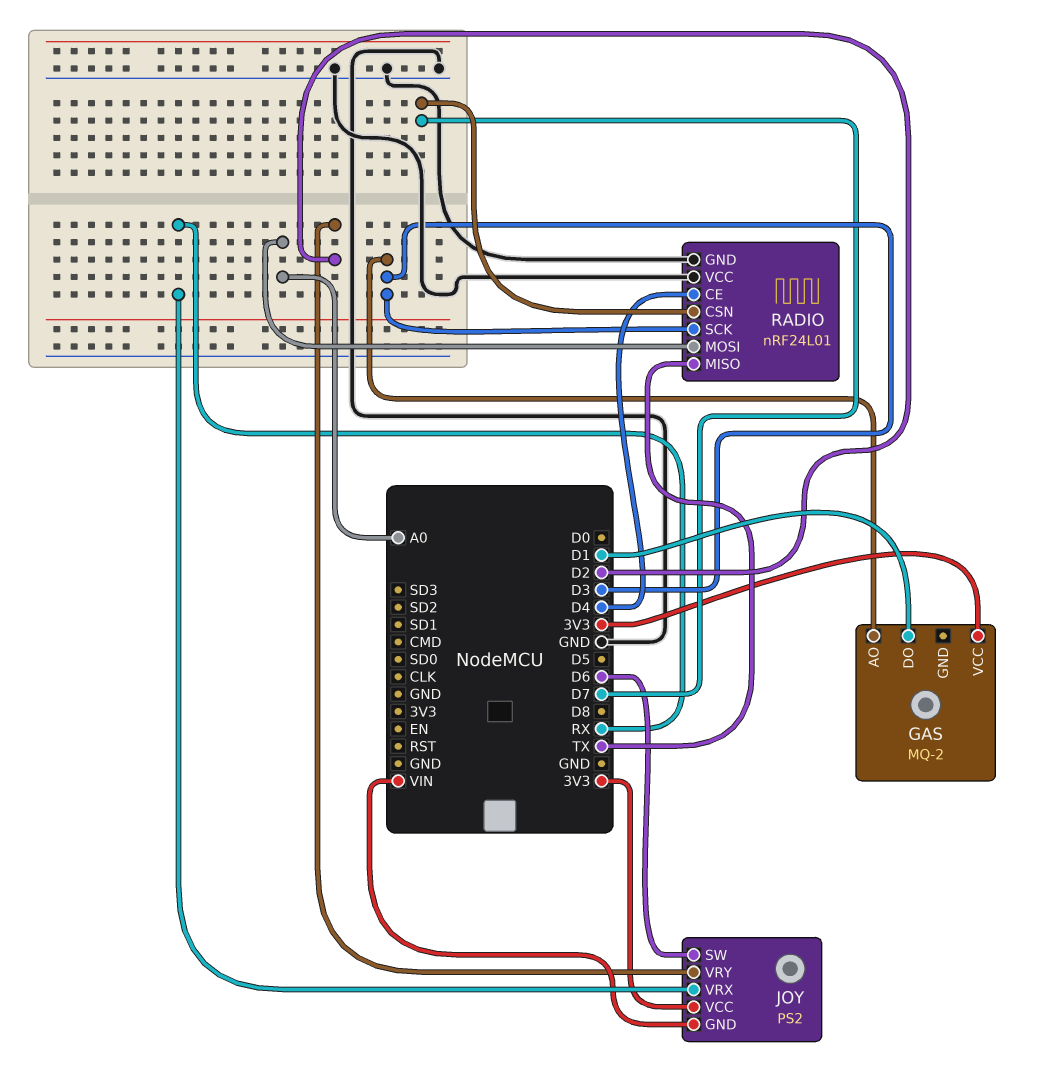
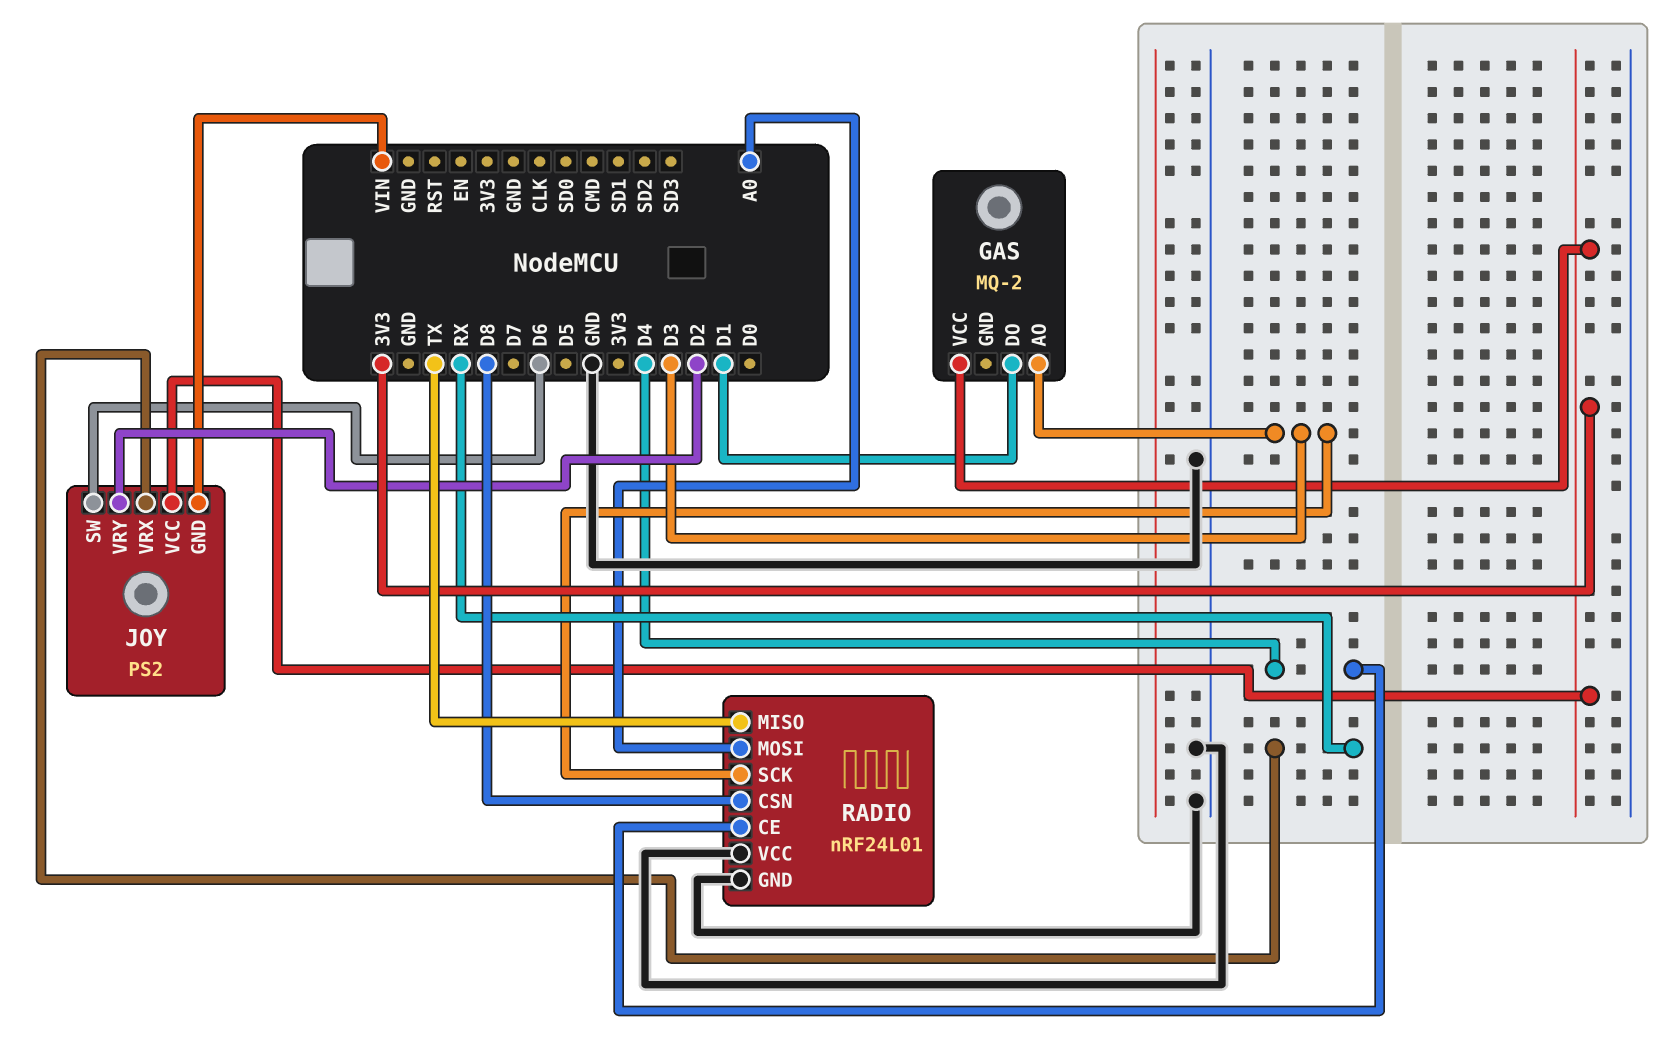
RADIO pin CSN: D7 -> D8

